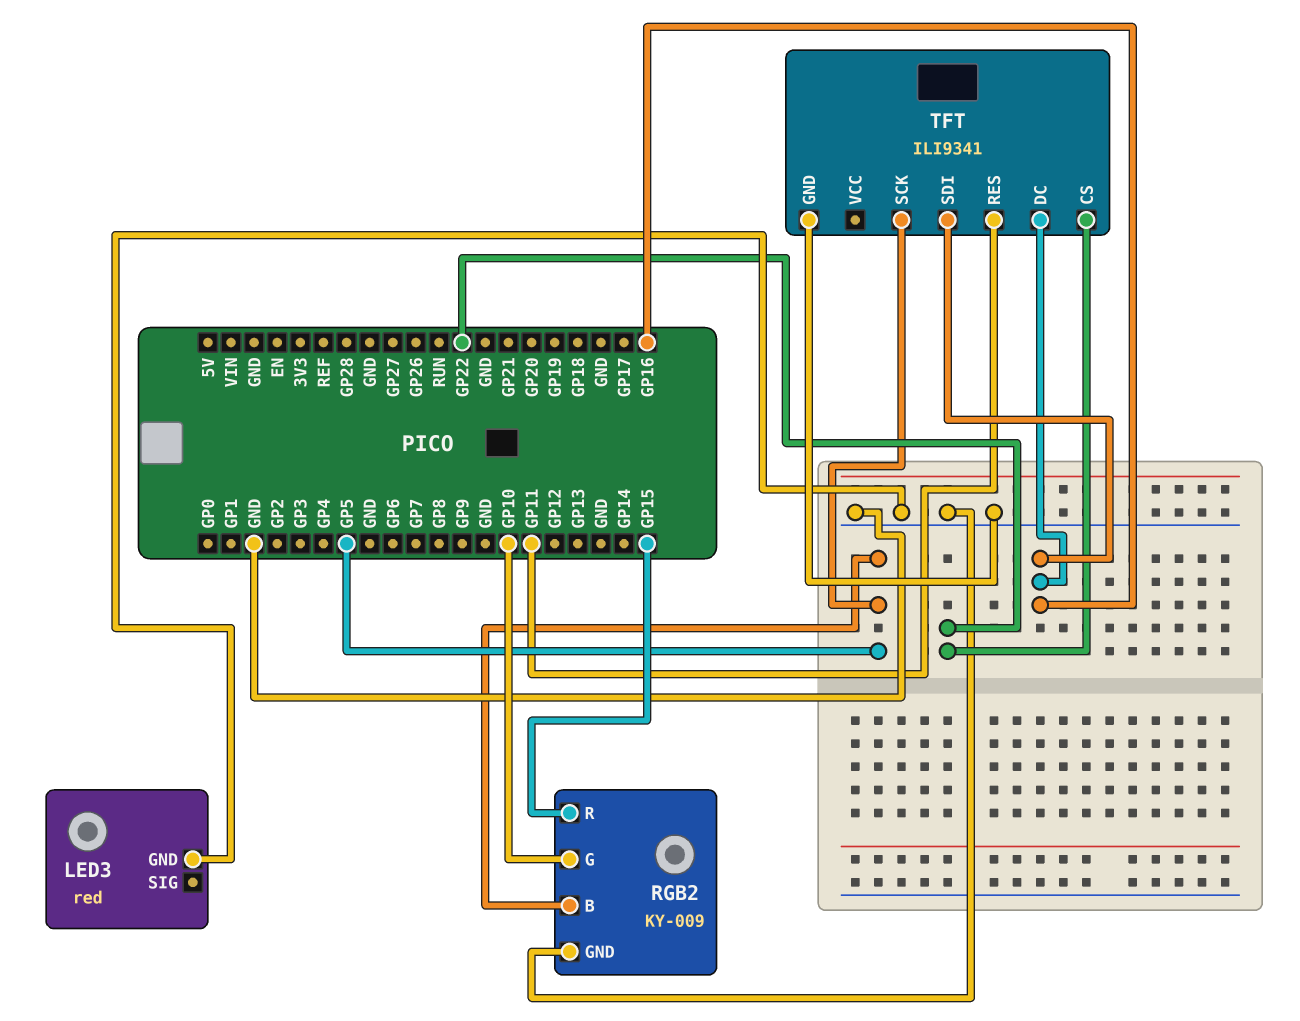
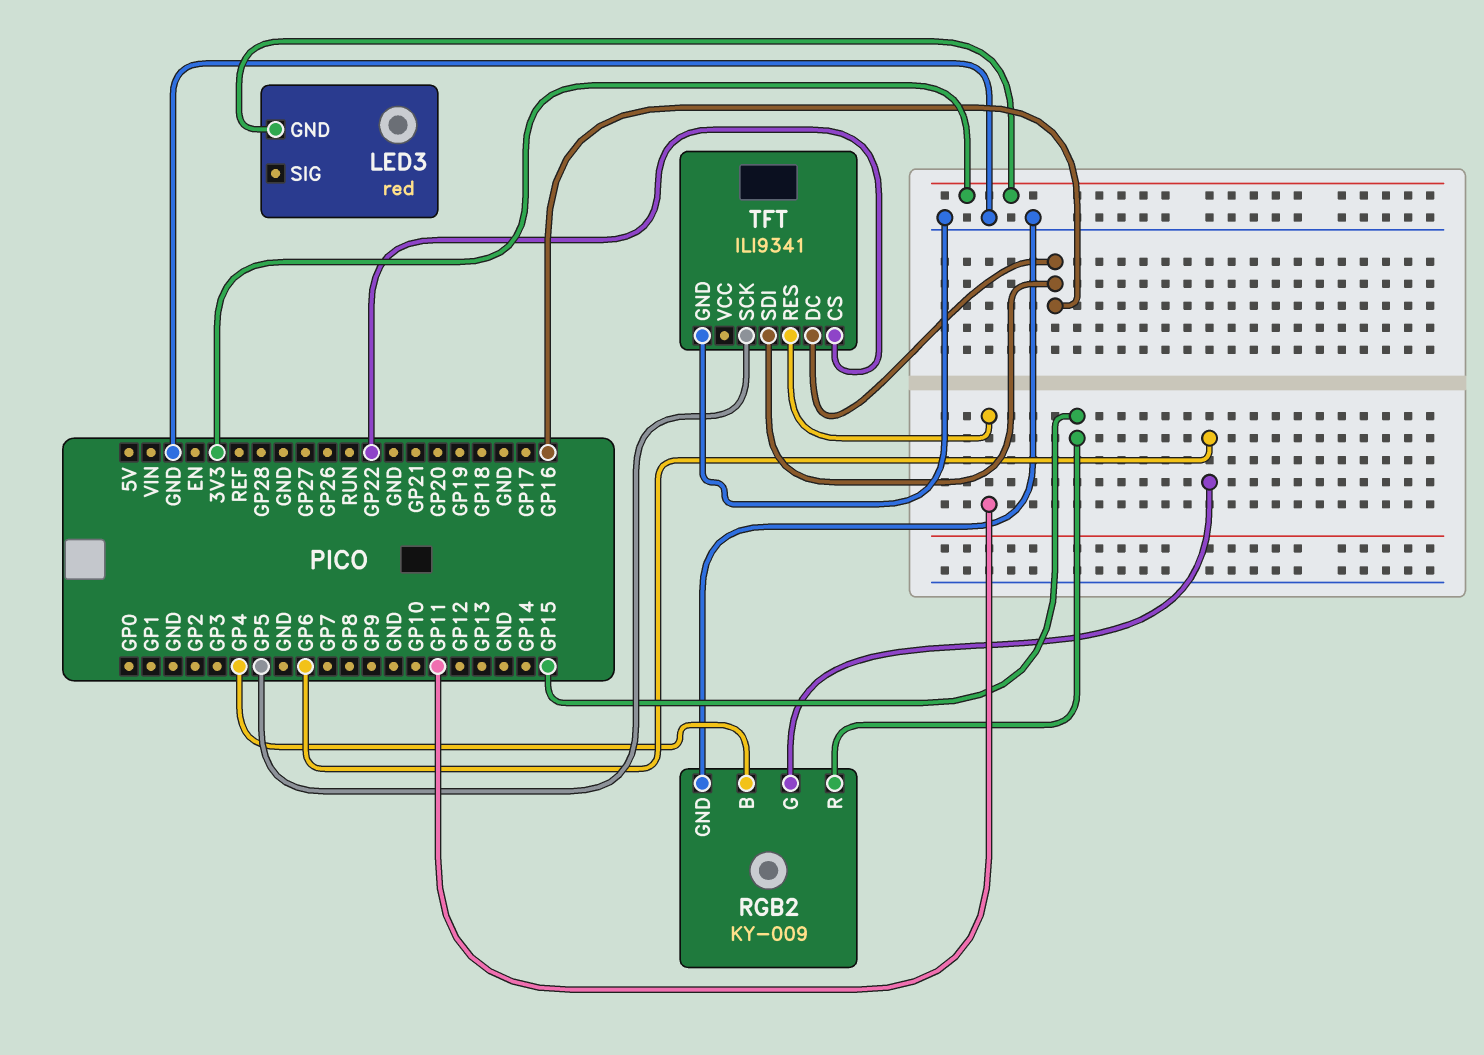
LED3 pin GND: GND -> 3V3
RGB2 pin B: GP5 -> GP4
RGB2 pin G: GP10 -> GP6

